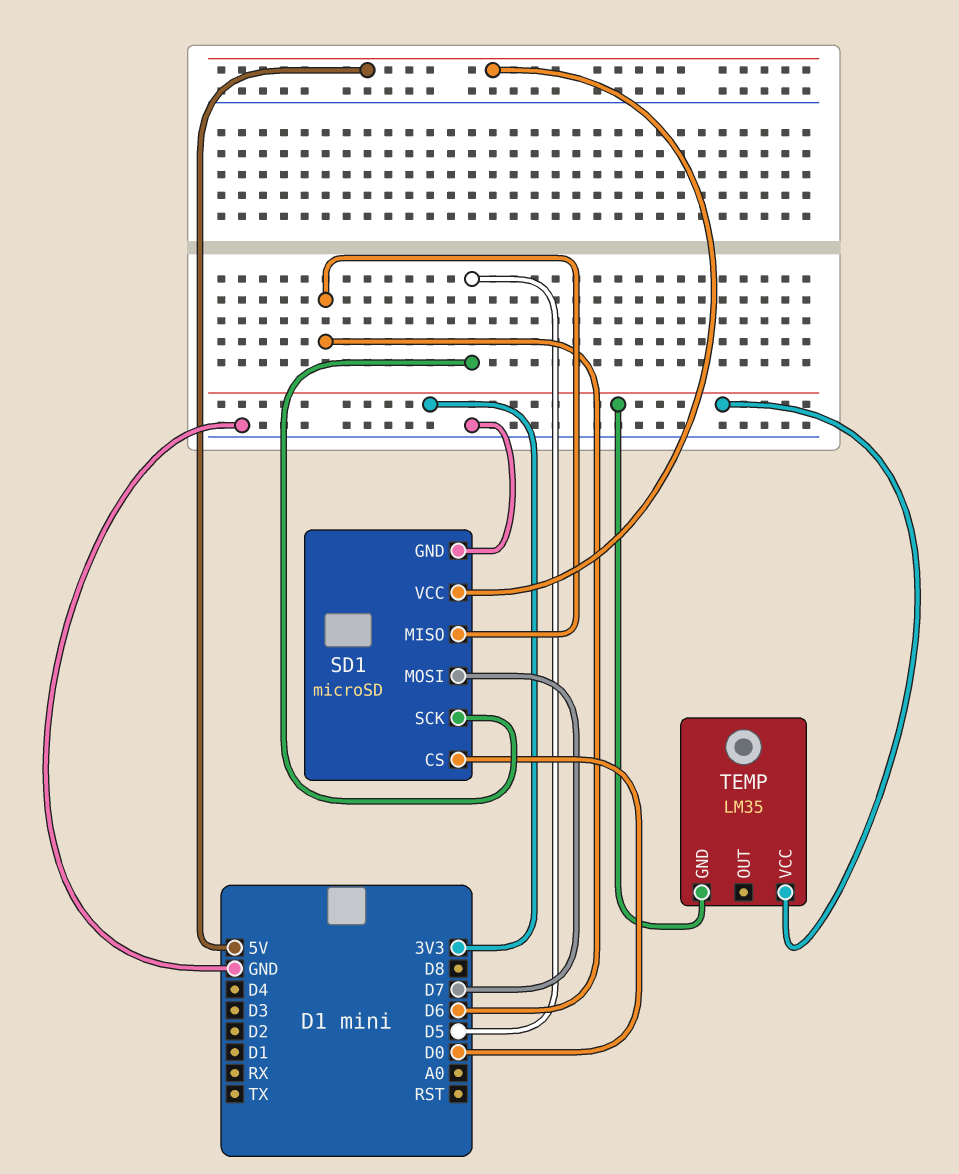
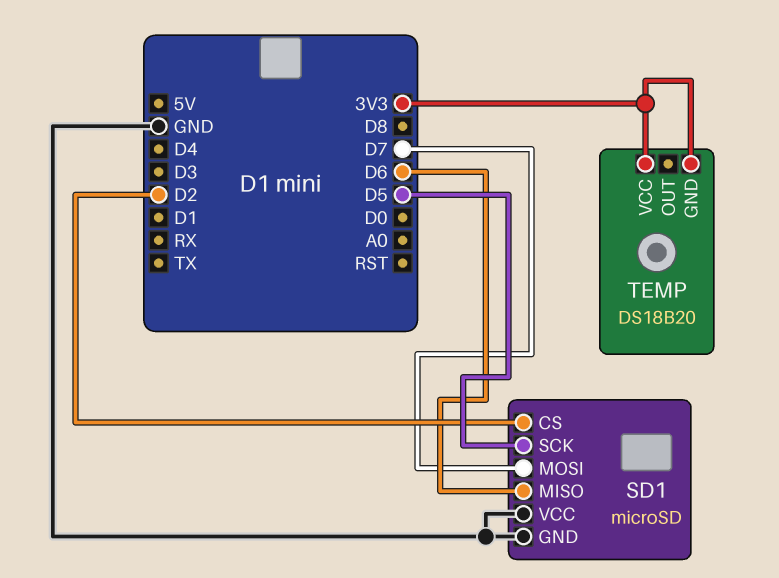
SD1 pin CS: D0 -> D2
SD1 pin VCC: 5V -> GND
TEMP: LM35 -> DS18B20

